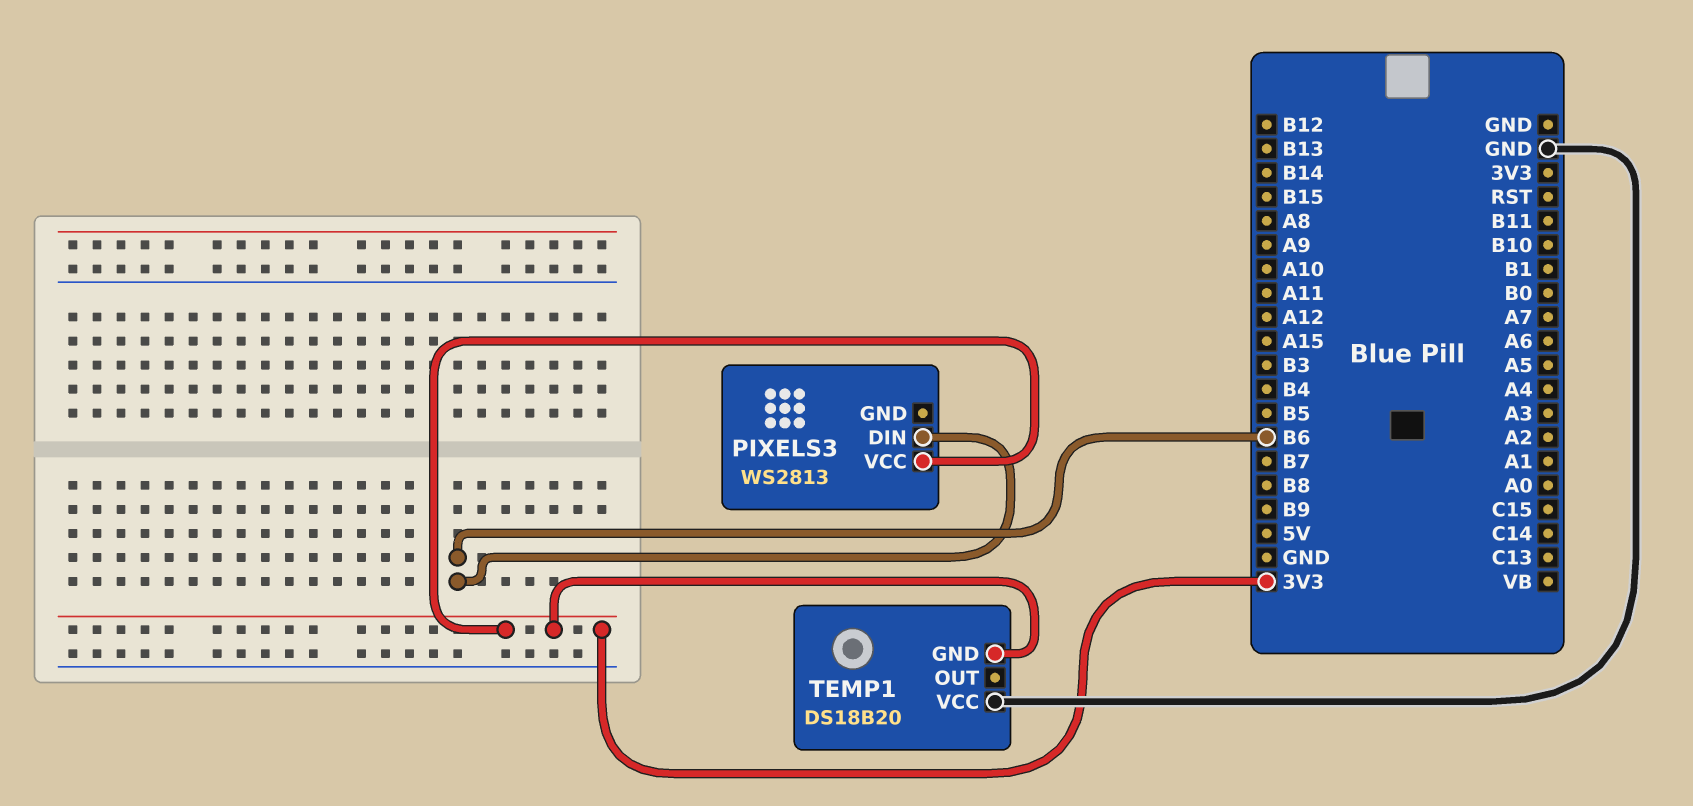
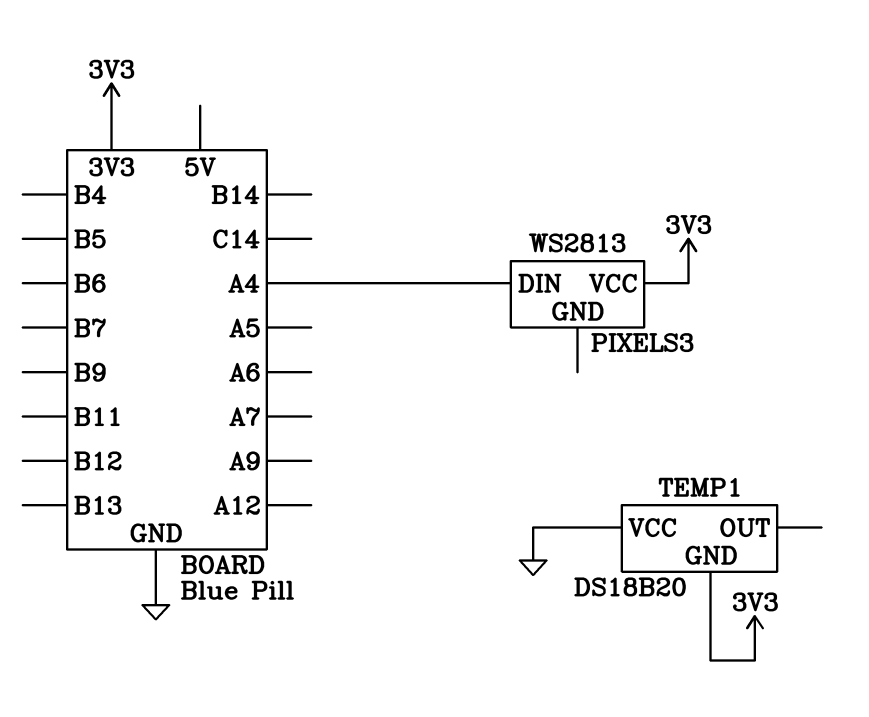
PIXELS3 pin DIN: B6 -> A4

